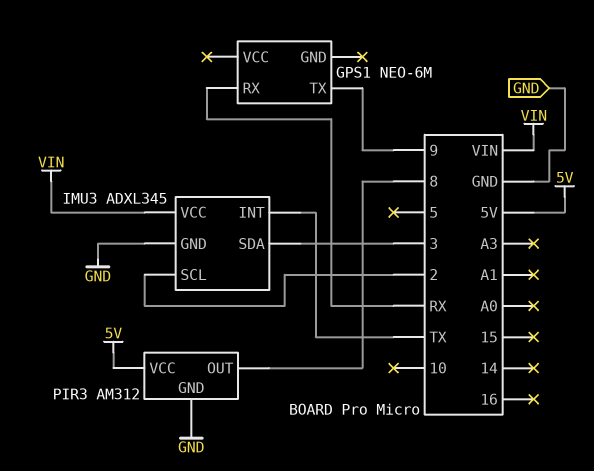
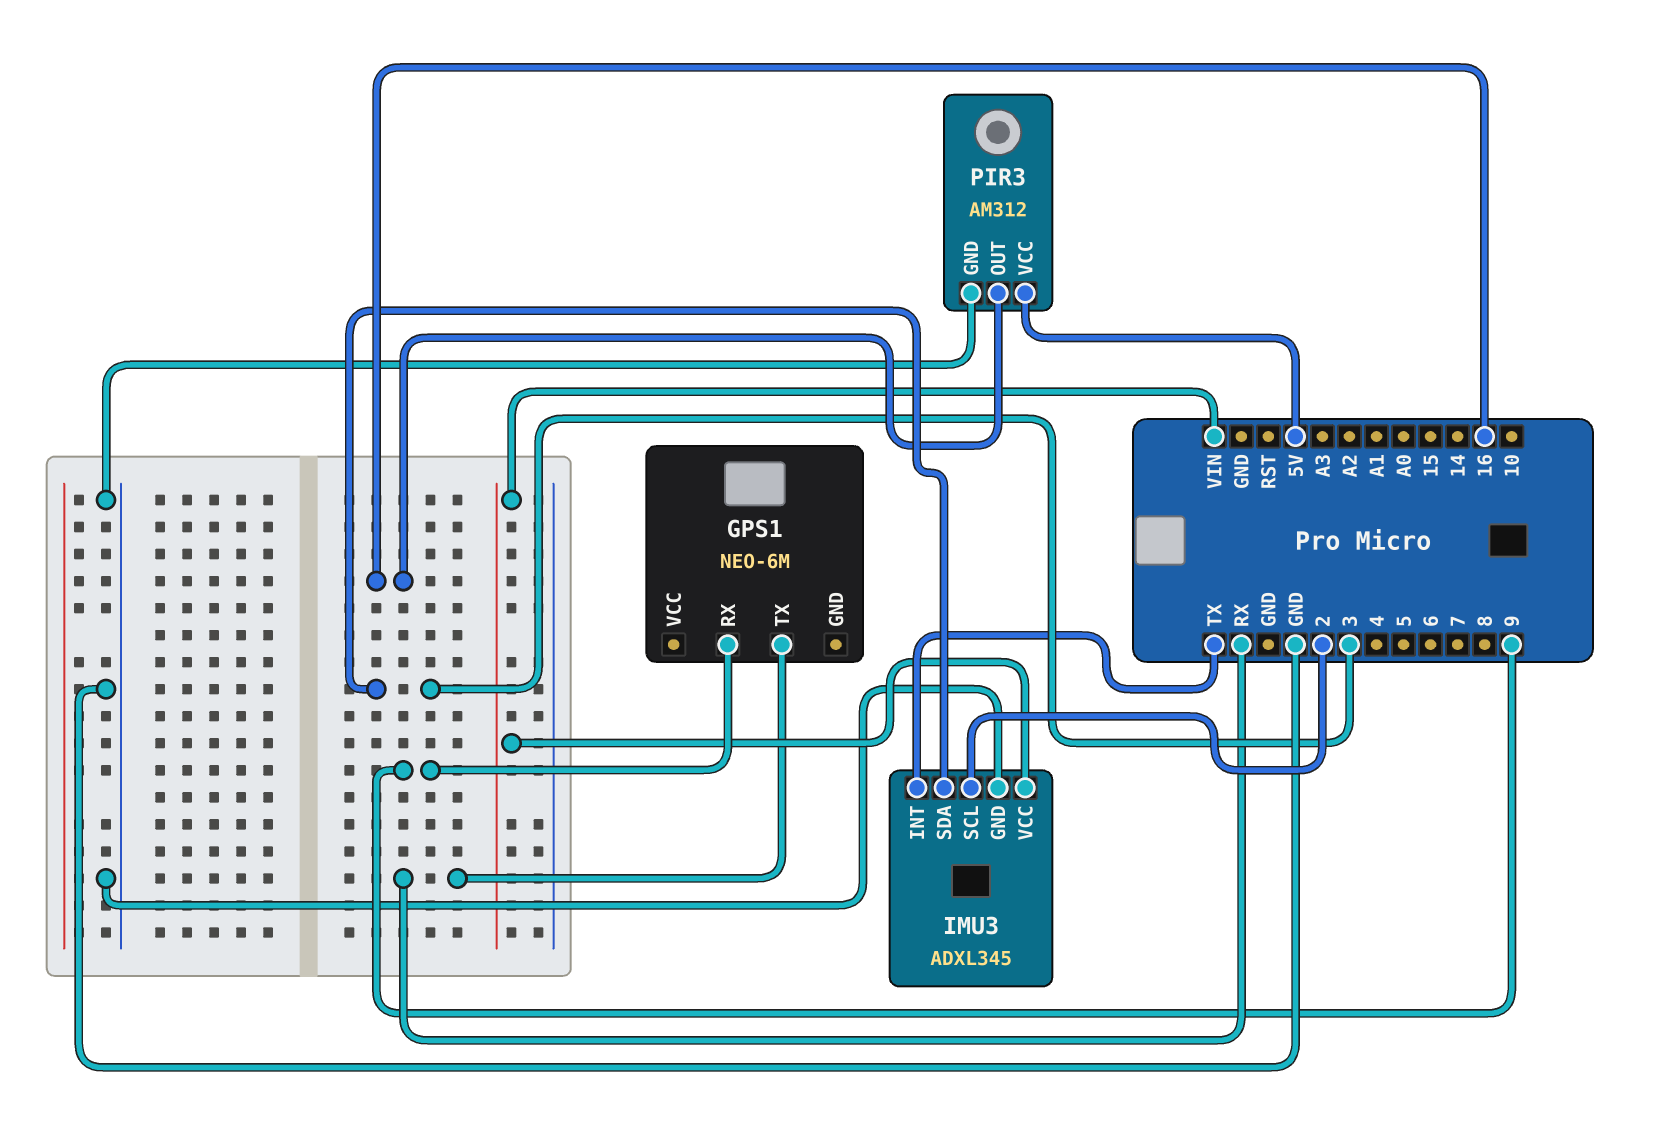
GPS1 pin RX: RX -> 9
GPS1 pin TX: 9 -> RX
PIR3 pin OUT: 8 -> 16

